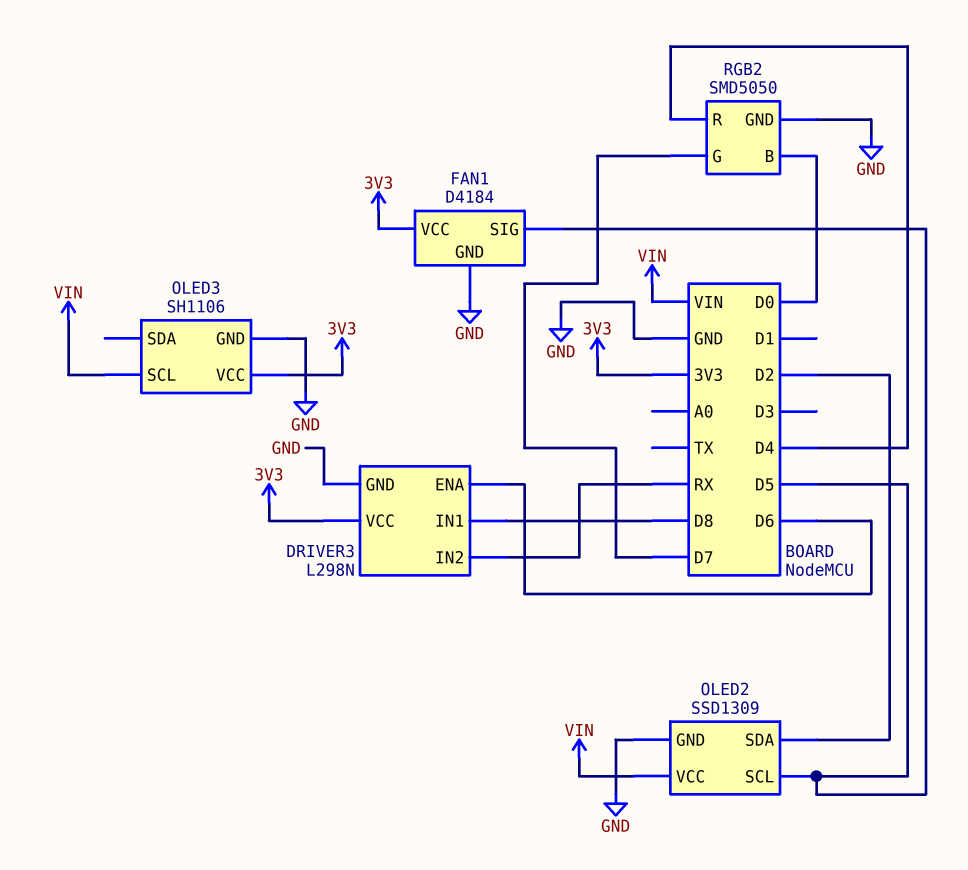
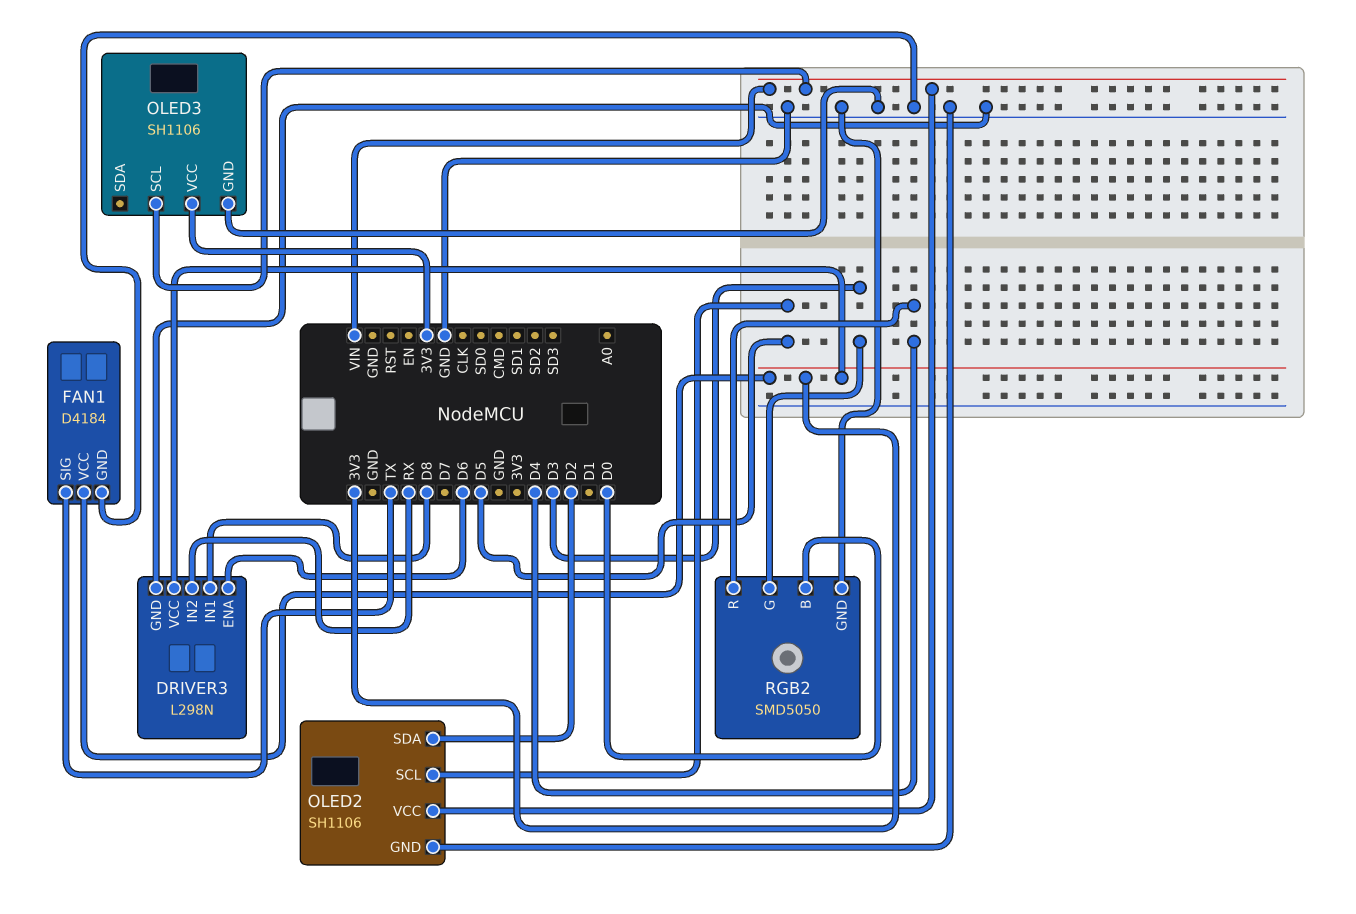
FAN1 pin SIG: D5 -> TX
OLED2: SSD1309 -> SH1106
RGB2 pin G: D7 -> D3

